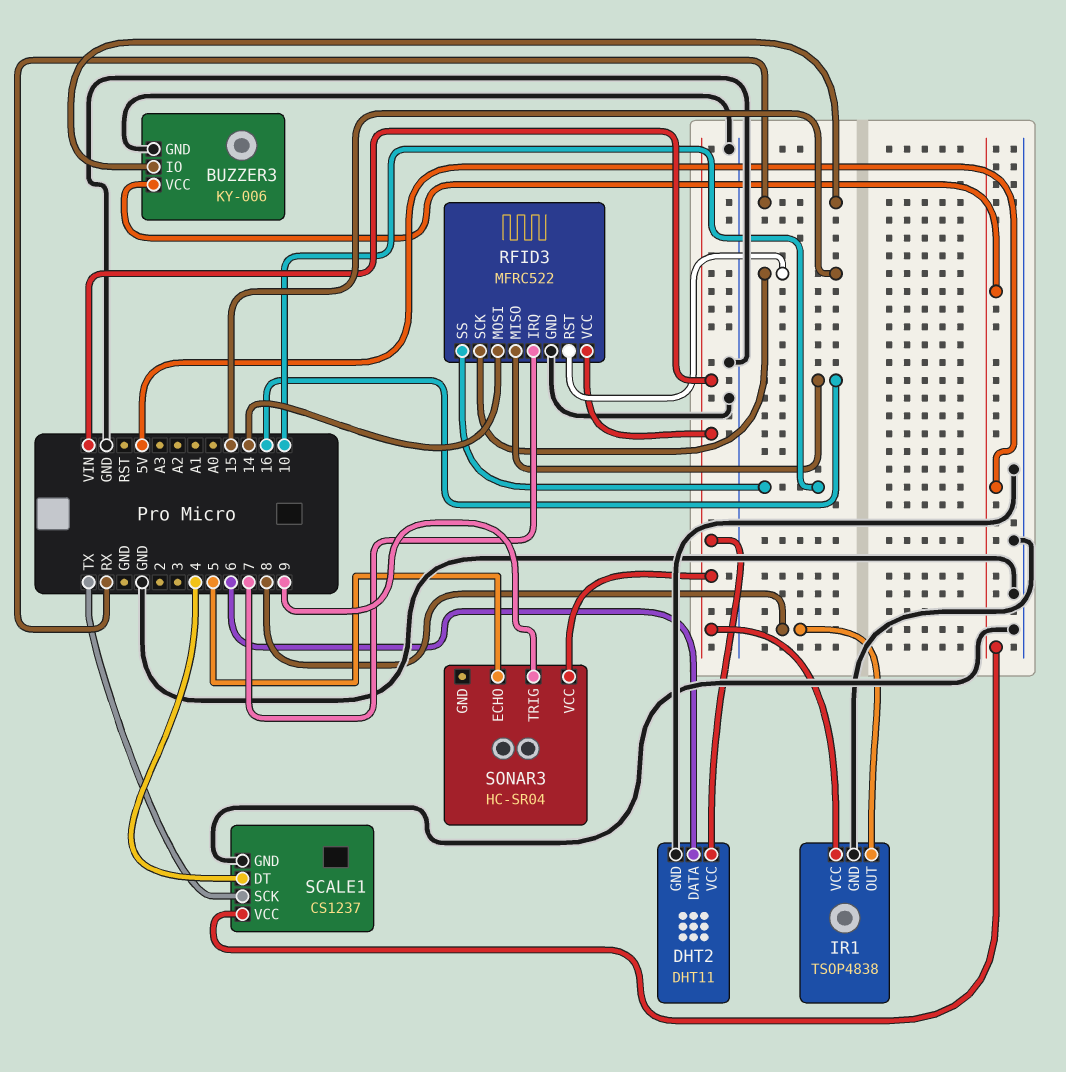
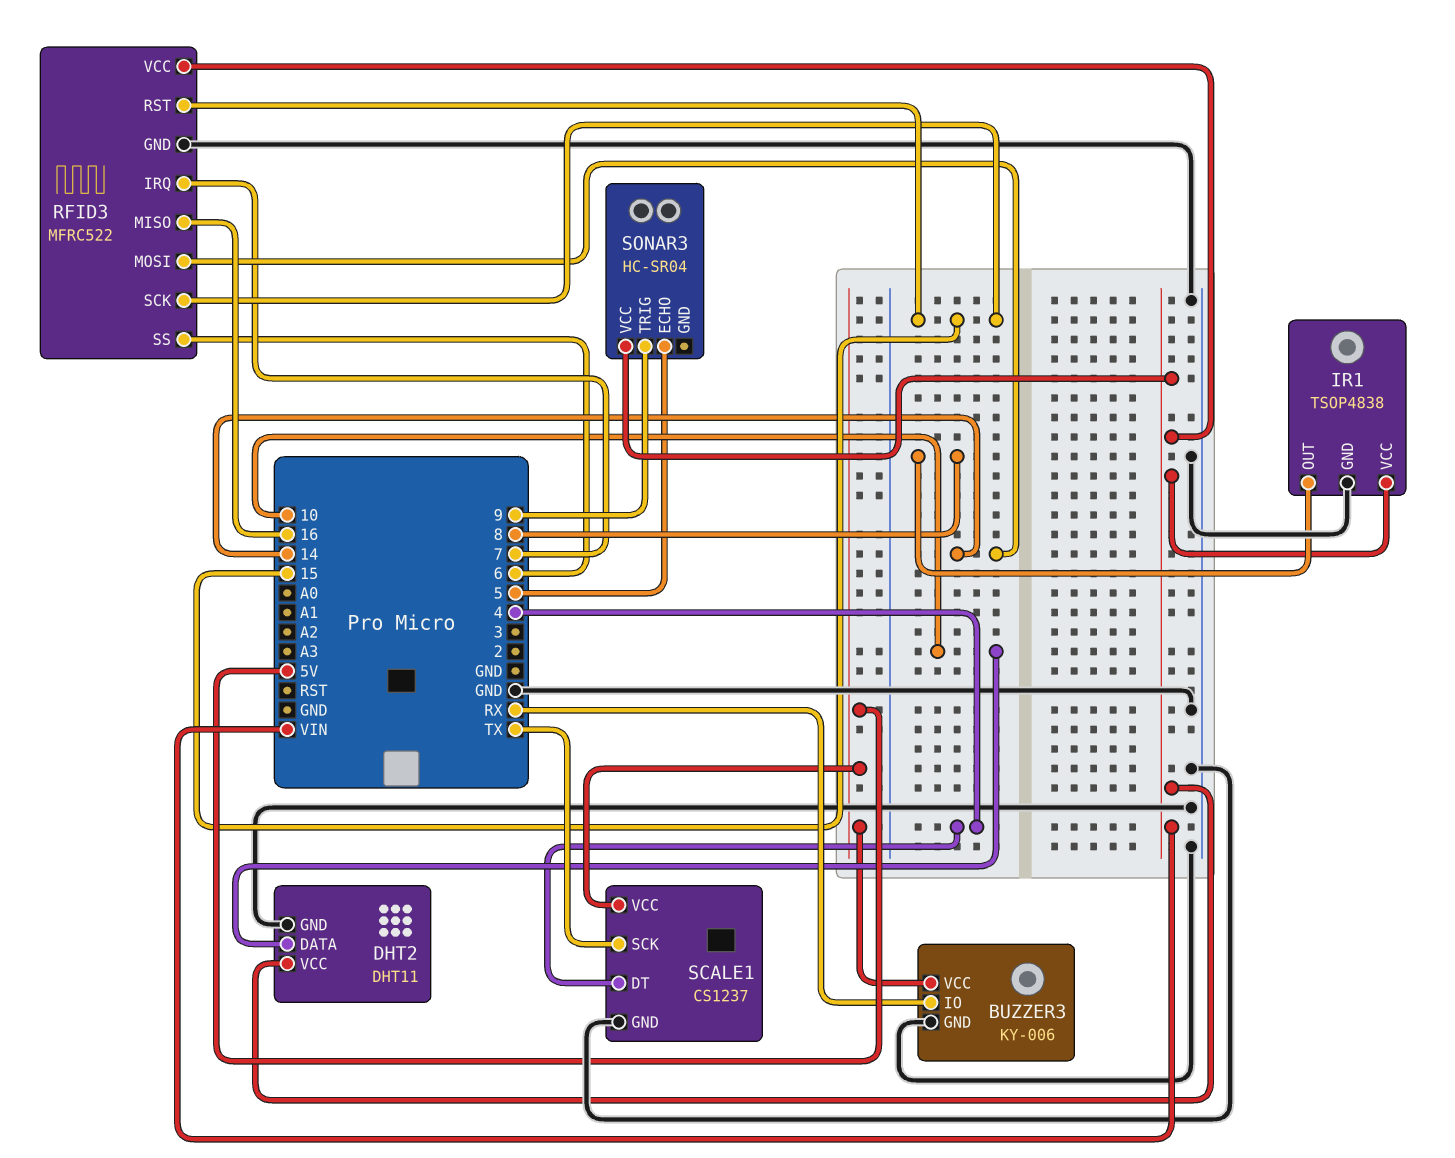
DHT2 pin DATA: 6 -> 10
RFID3 pin SS: 10 -> 6

